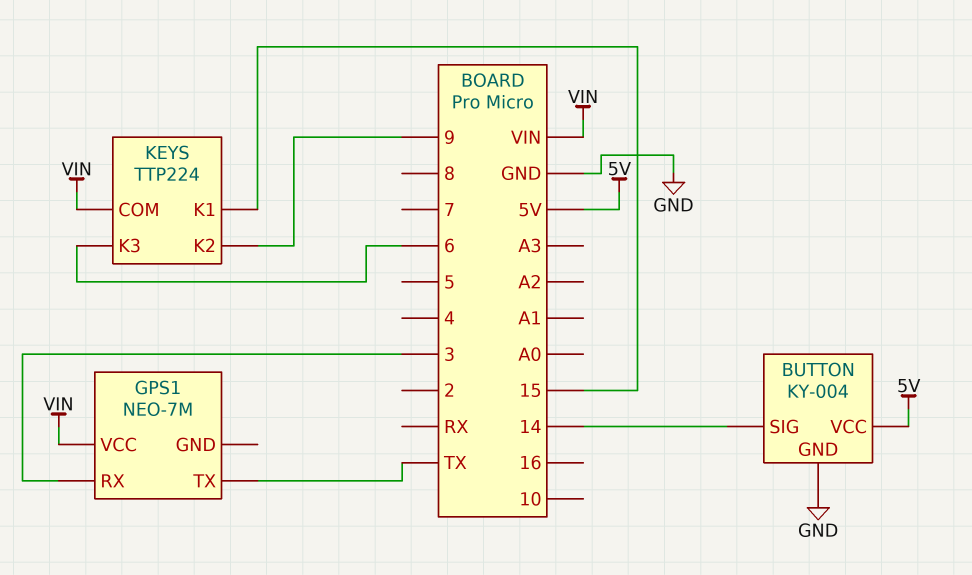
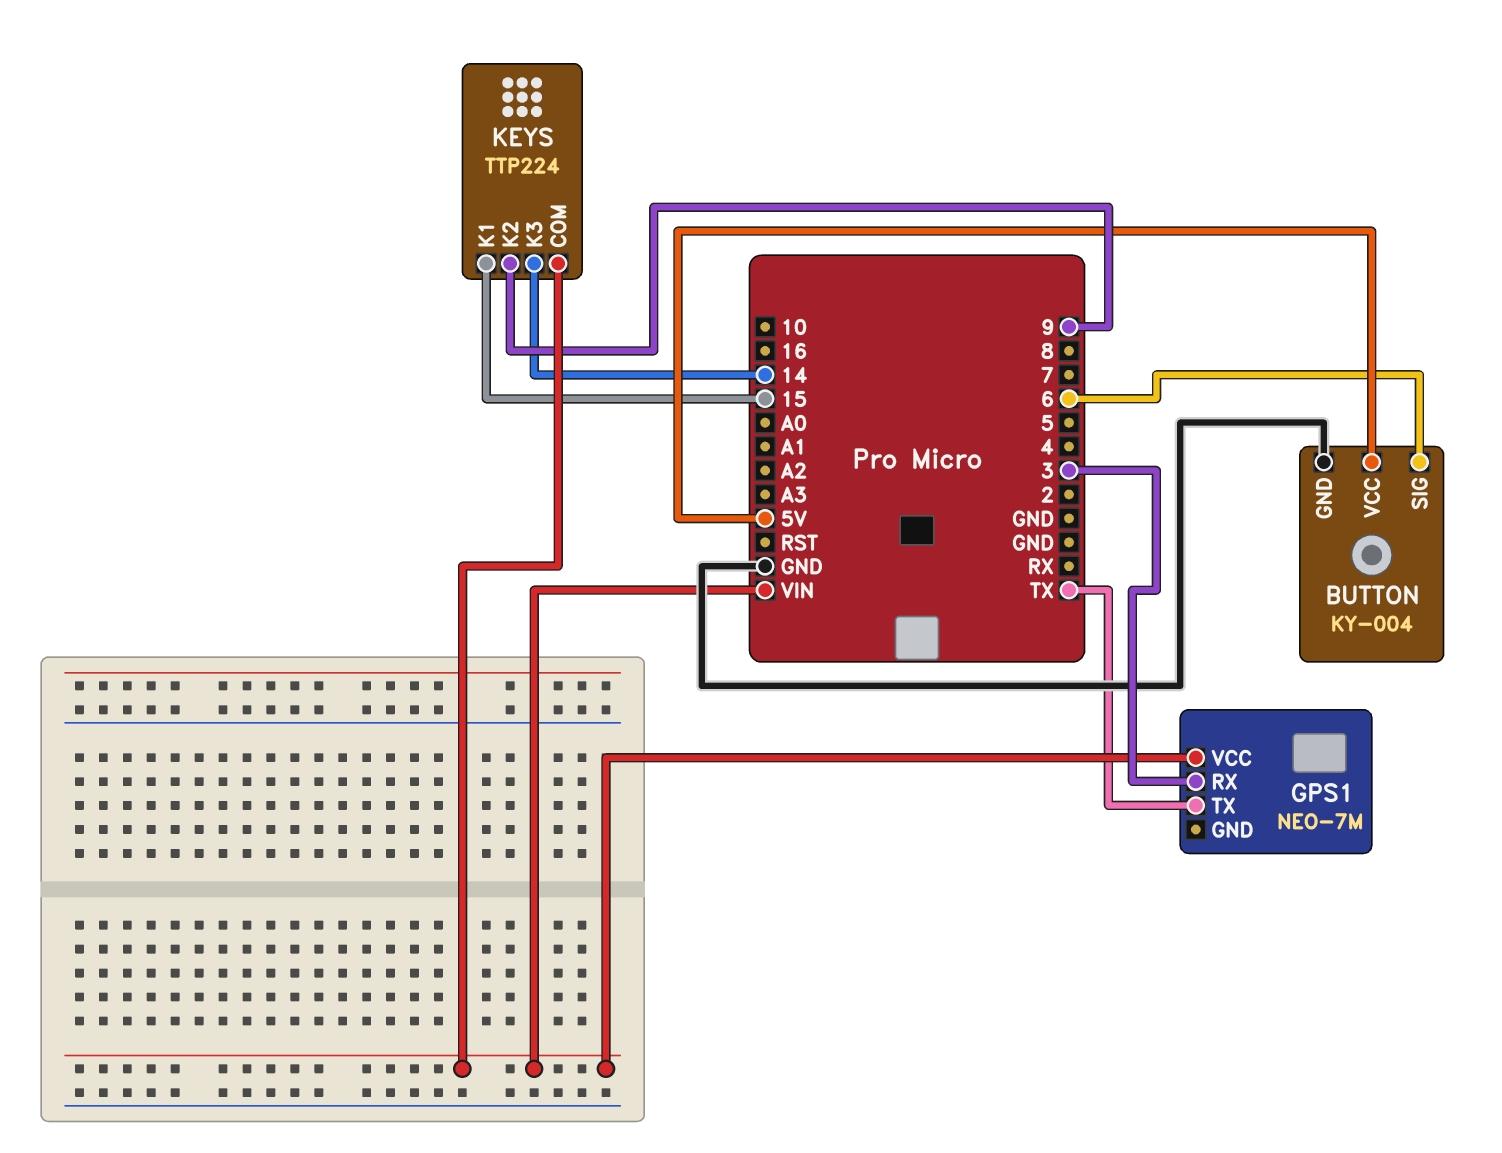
BUTTON pin SIG: 14 -> 6
KEYS pin K3: 6 -> 14

